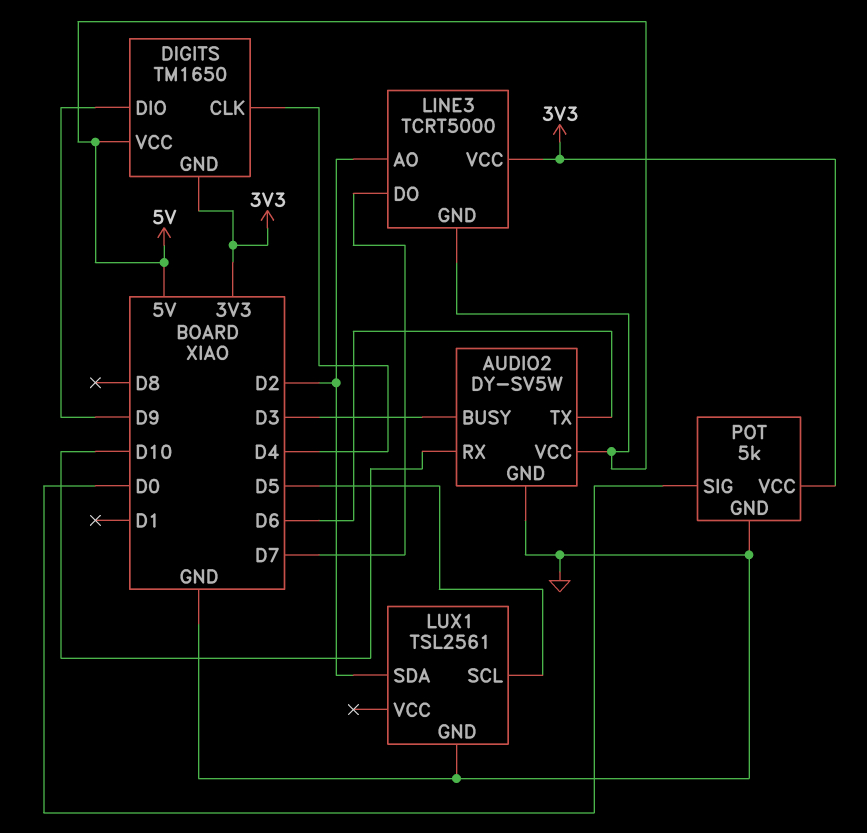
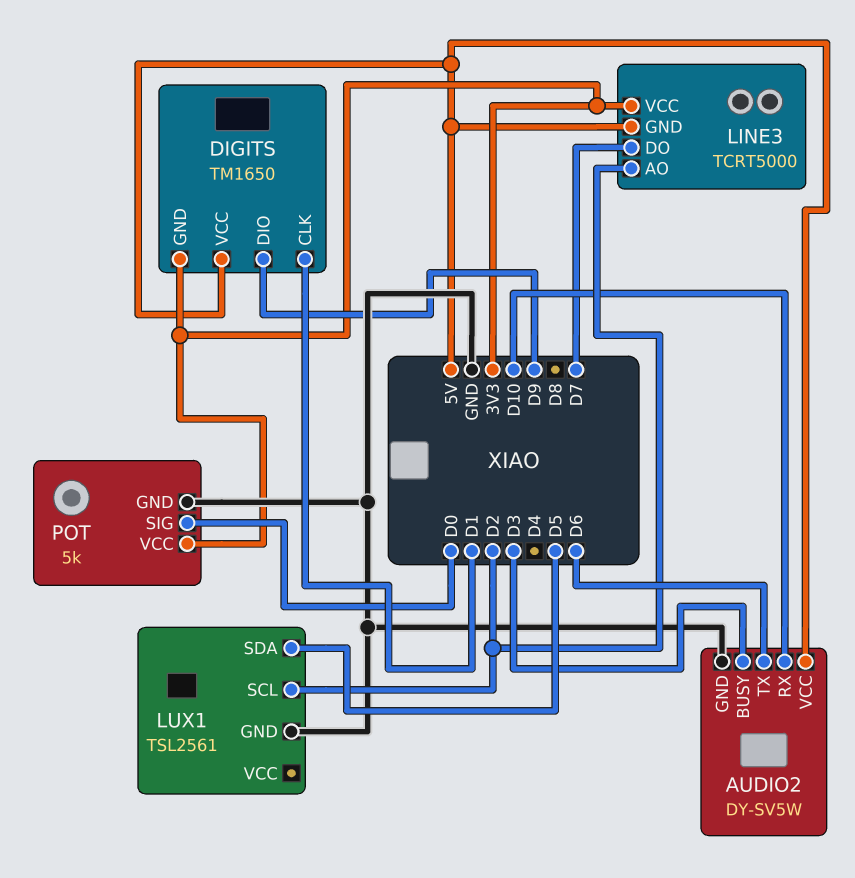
DIGITS pin CLK: D4 -> D1
LUX1 pin SCL: D5 -> D2
LUX1 pin SDA: D2 -> D5

